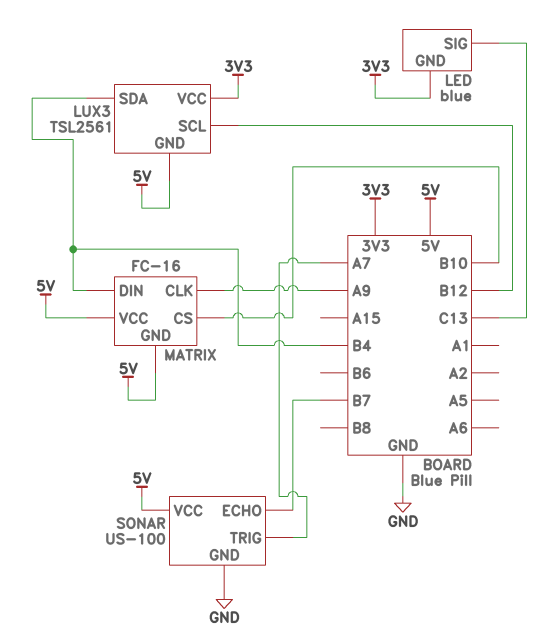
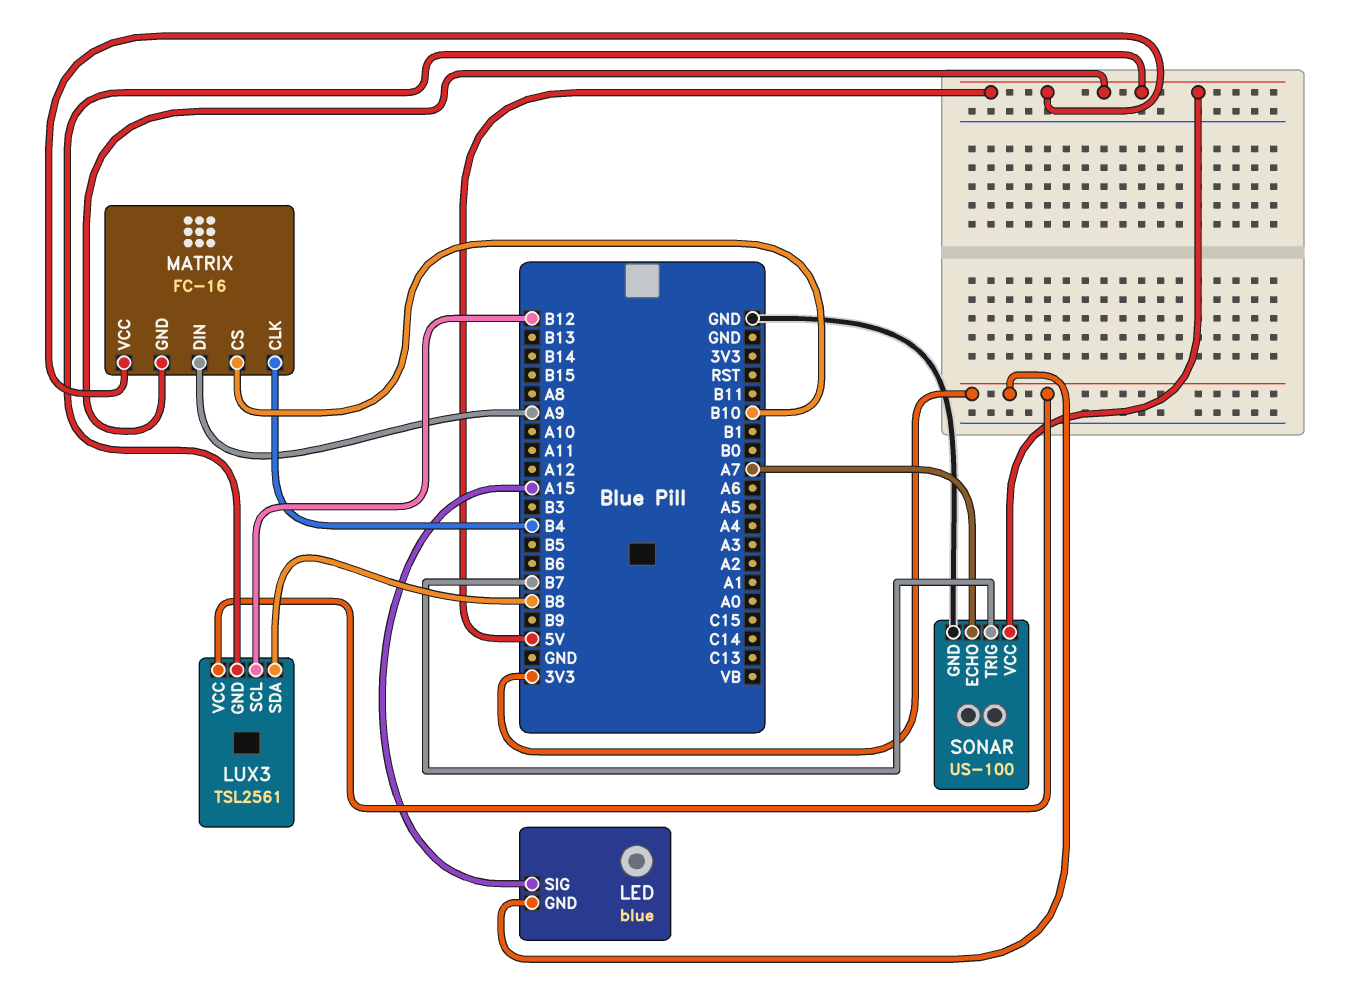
LED pin SIG: C13 -> A15
LUX3 pin SDA: B4 -> B8
MATRIX pin CLK: A9 -> B4
MATRIX pin DIN: B4 -> A9
SONAR pin ECHO: B7 -> A7
SONAR pin TRIG: A7 -> B7

